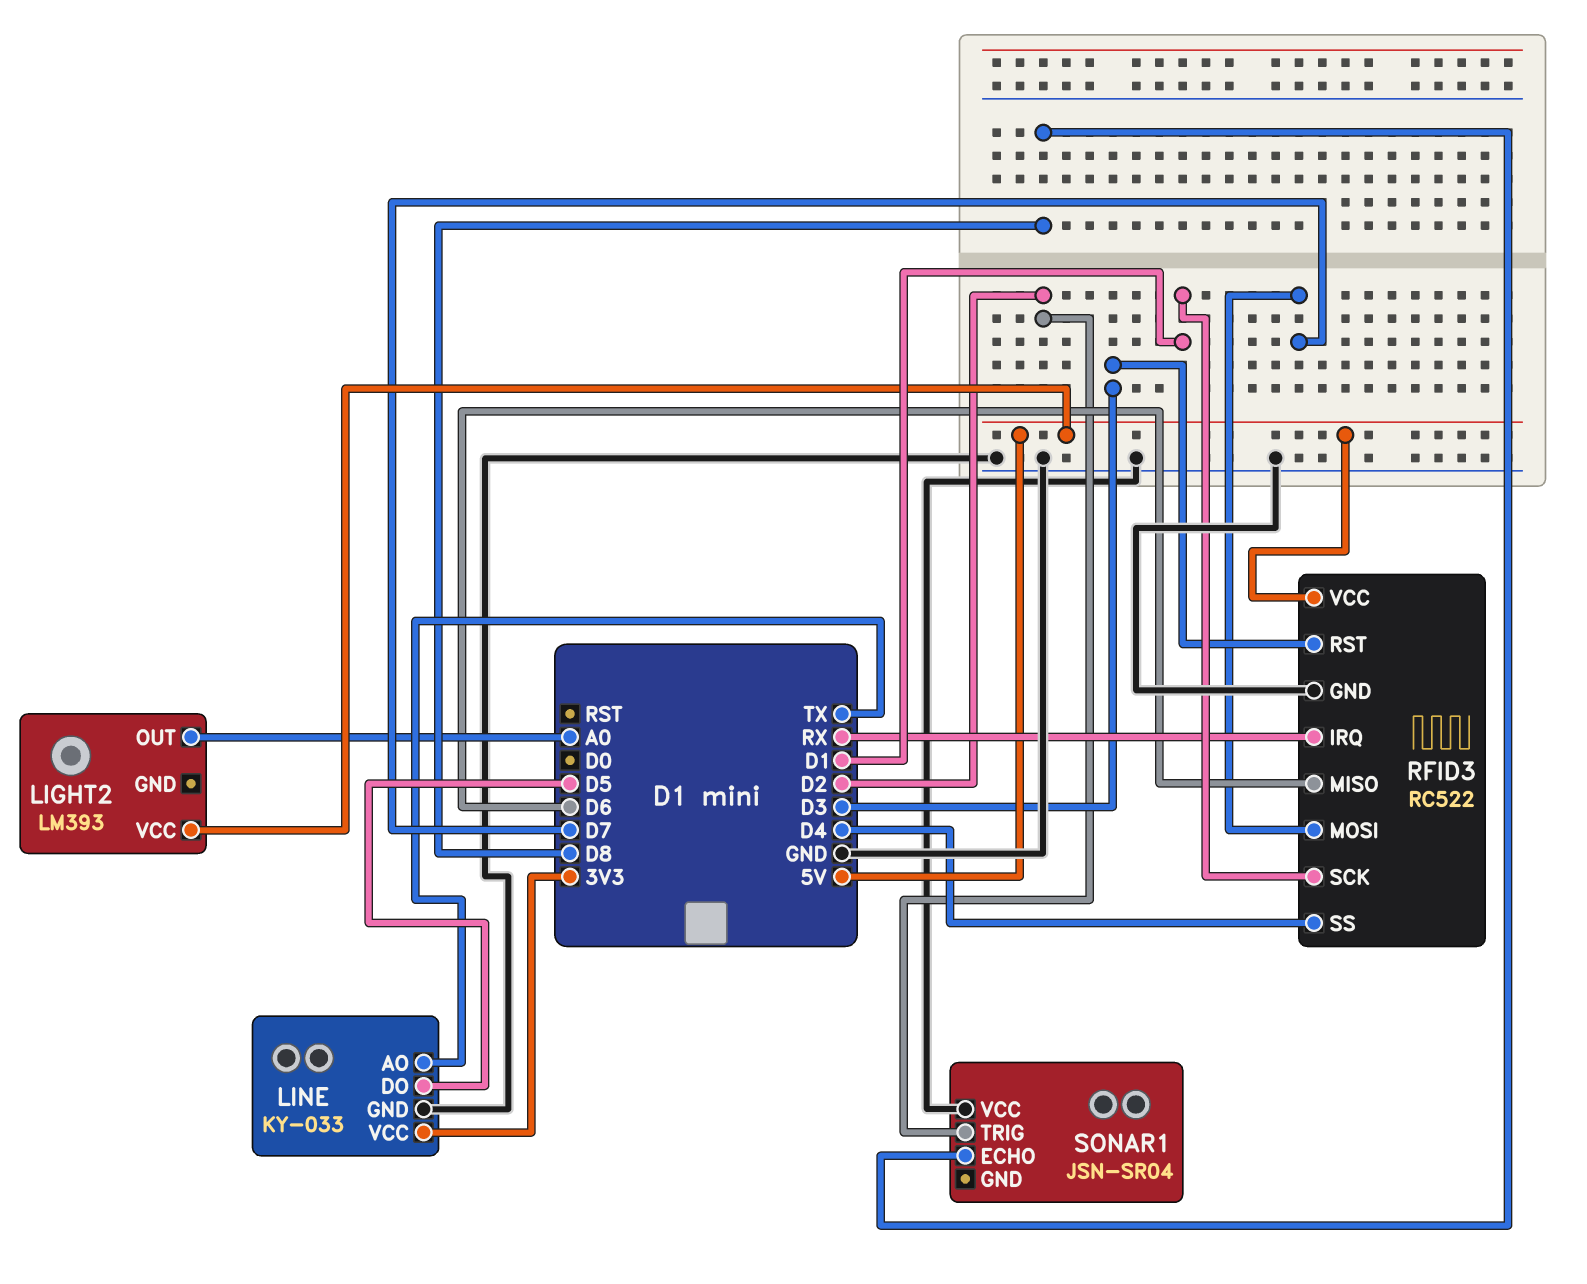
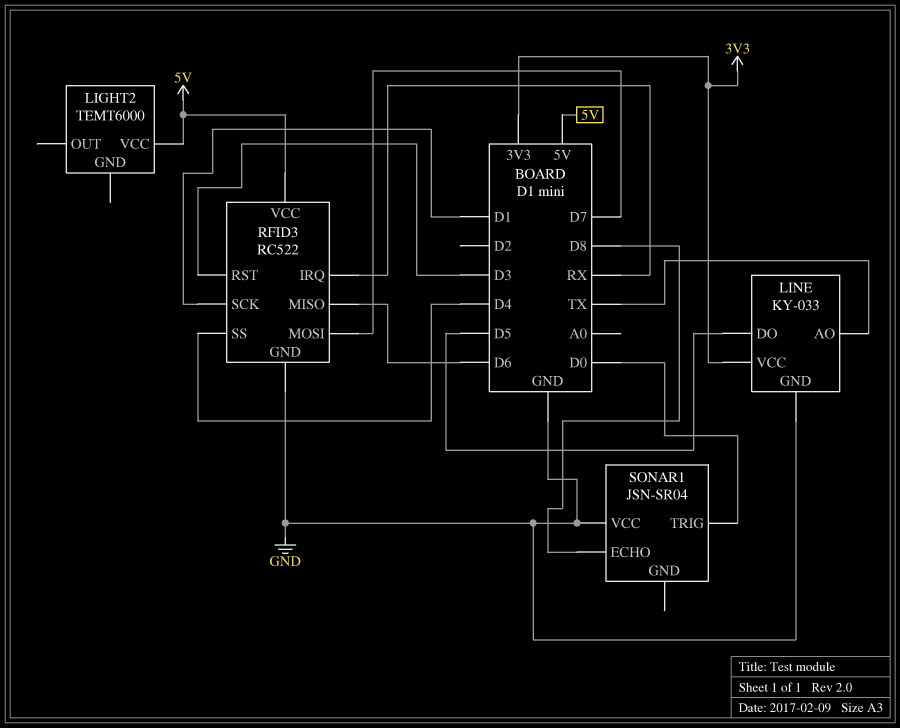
LIGHT2: LM393 -> TEMT6000
LIGHT2 pin OUT: A0 -> none
SONAR1 pin TRIG: D2 -> D0

